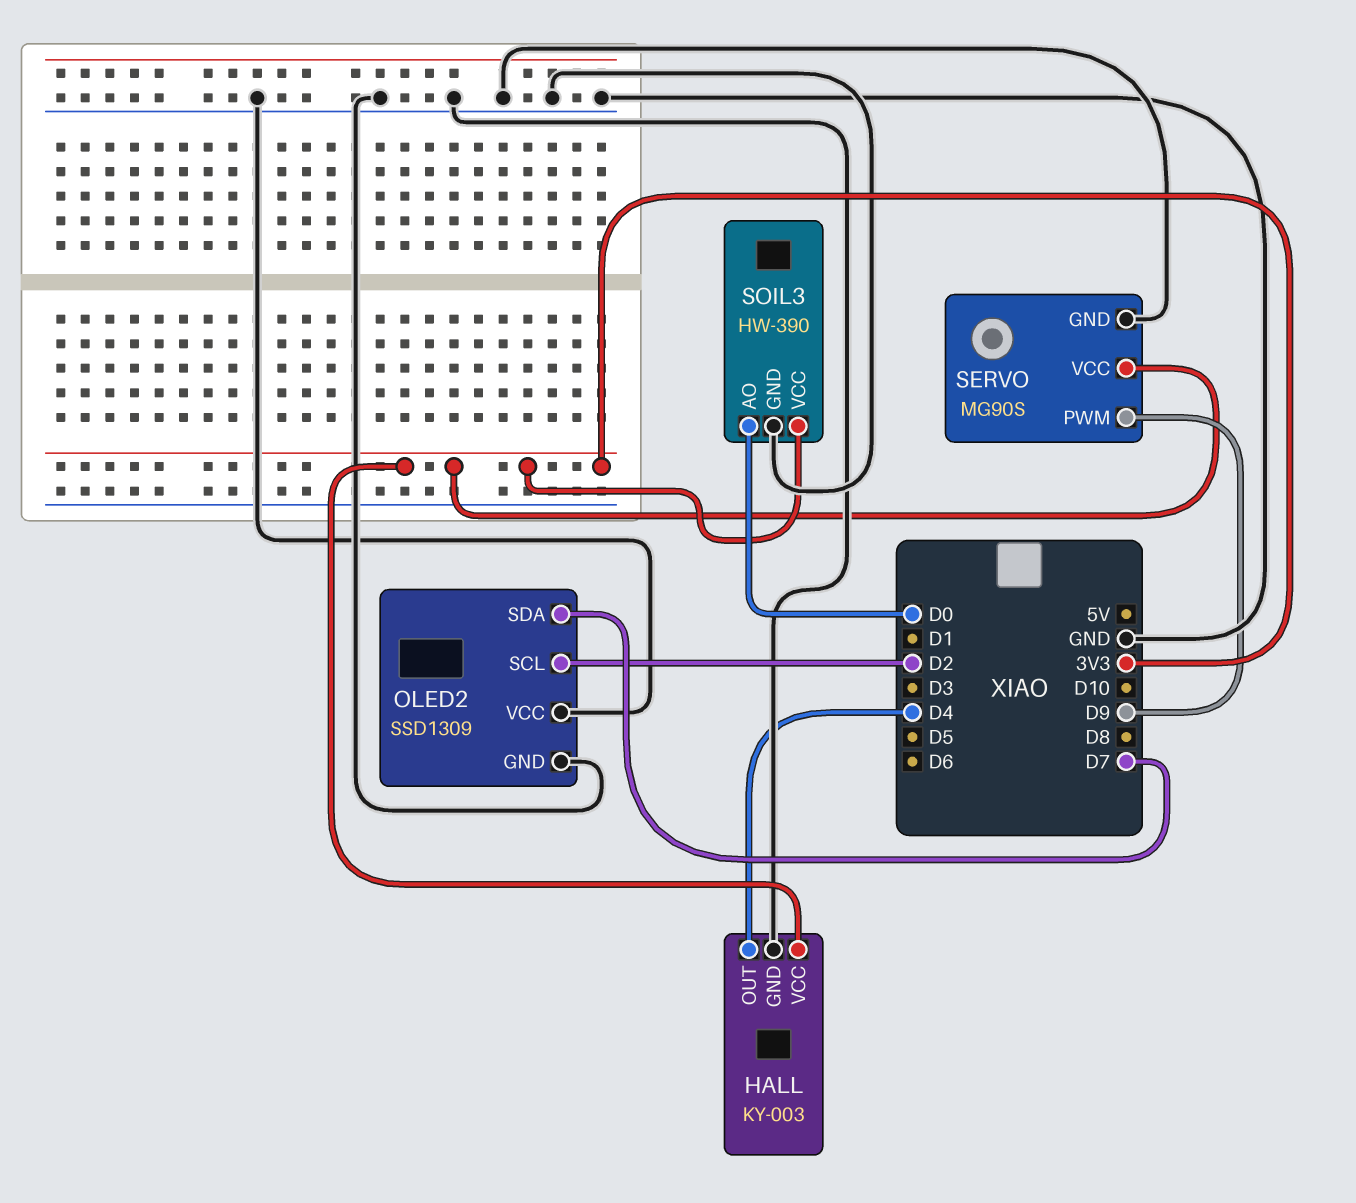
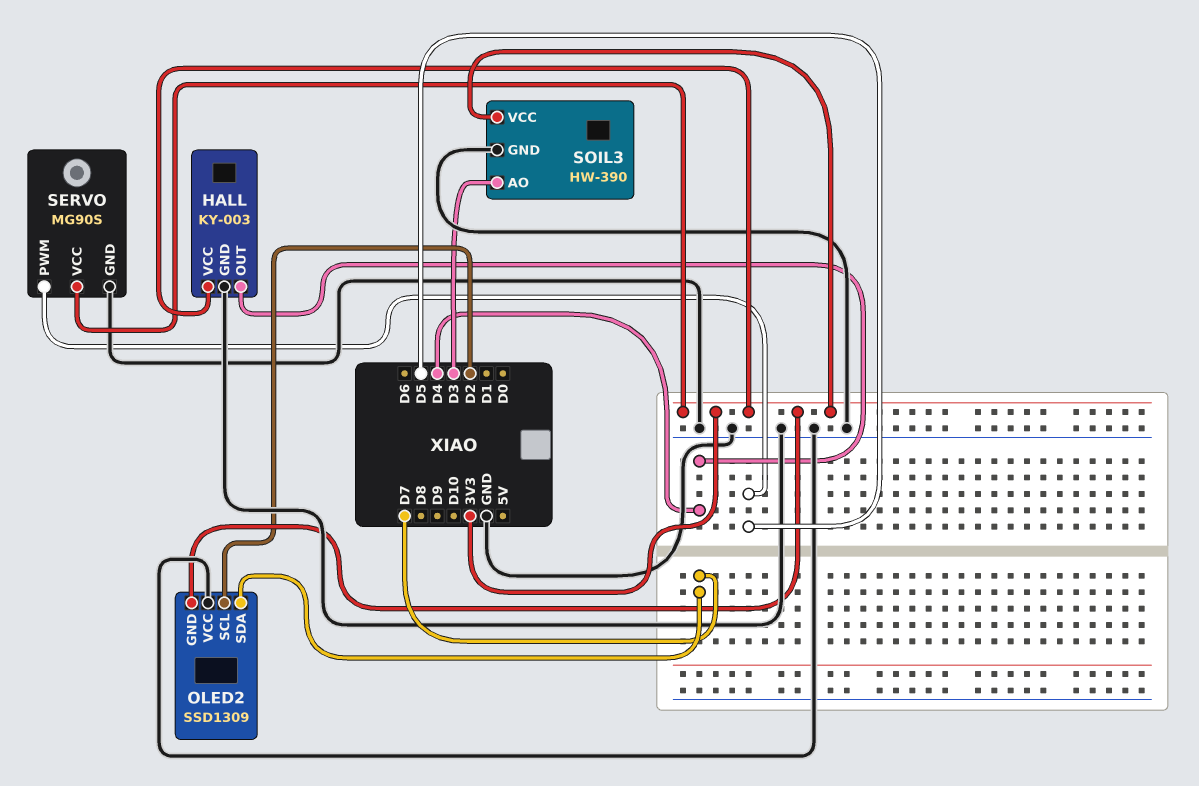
OLED2 pin GND: GND -> 3V3
SERVO pin PWM: D9 -> D5
SOIL3 pin AO: D0 -> D3

